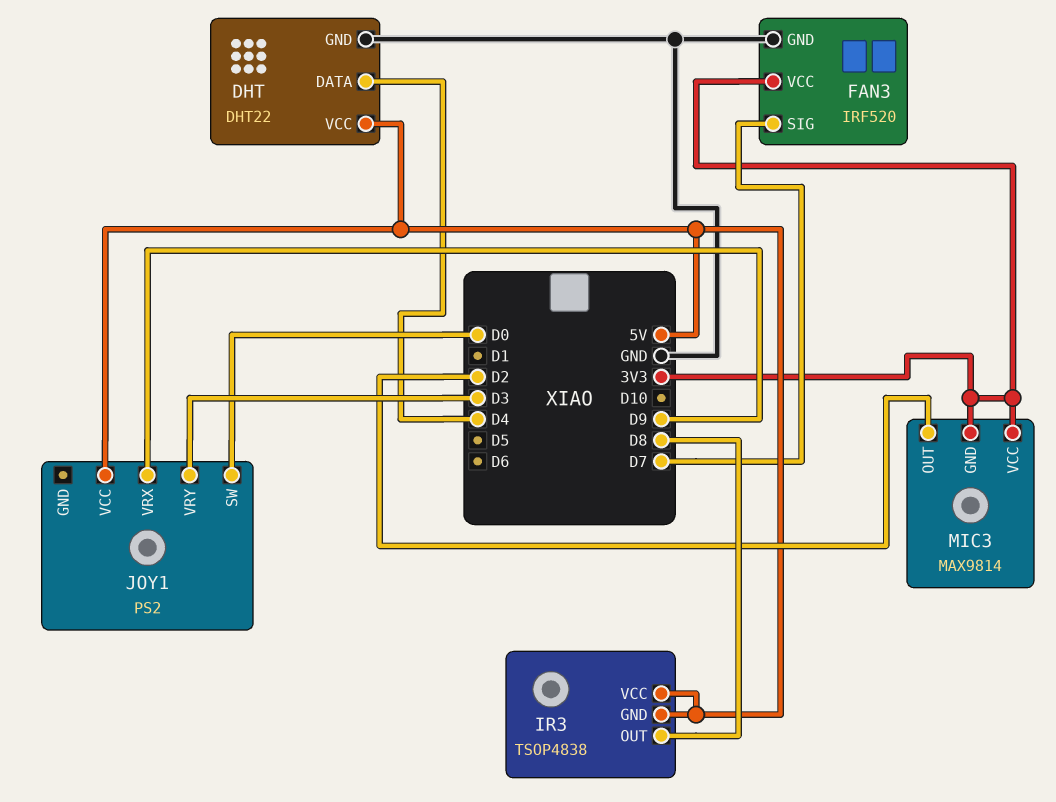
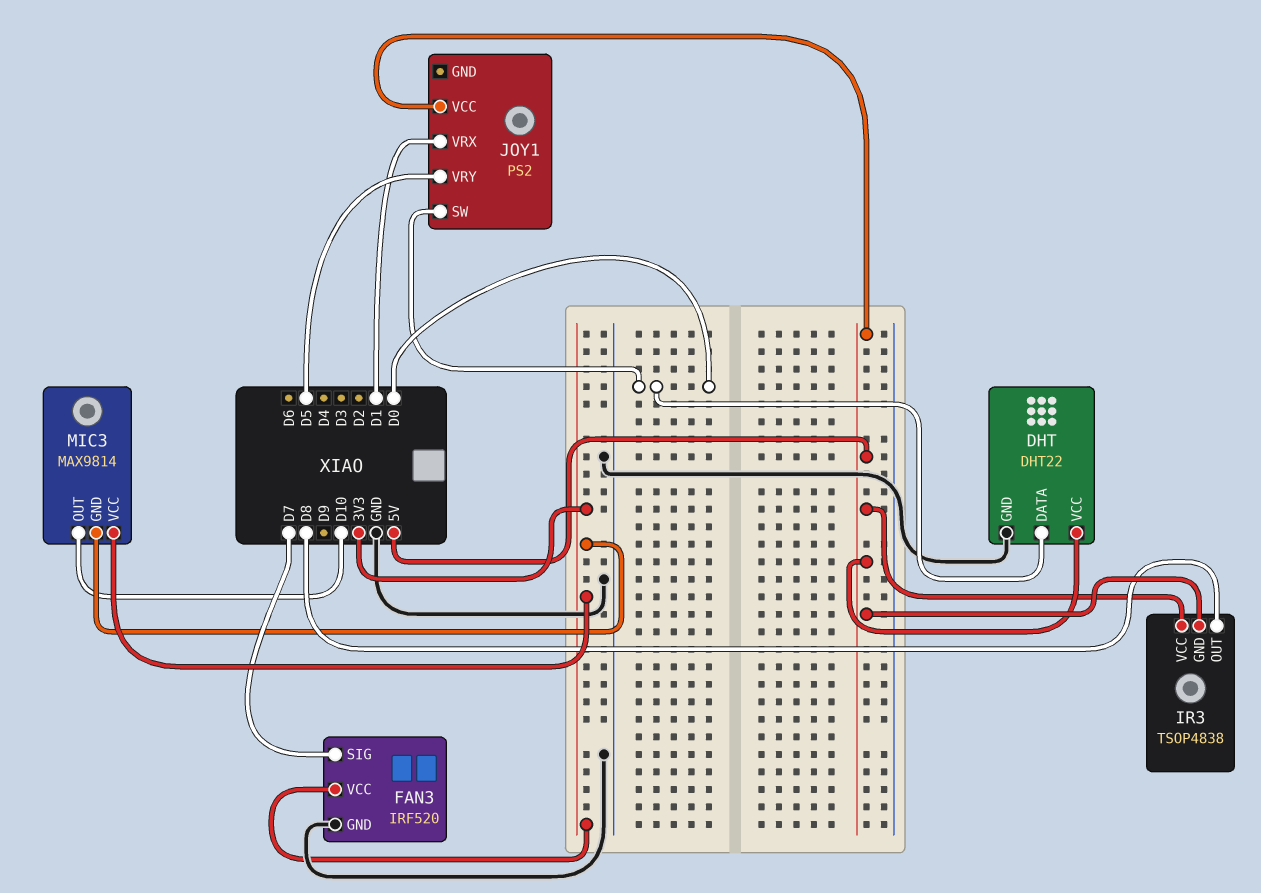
DHT pin DATA: D4 -> D0
JOY1 pin VRX: D9 -> D1
JOY1 pin VRY: D3 -> D5
MIC3 pin OUT: D2 -> D10

